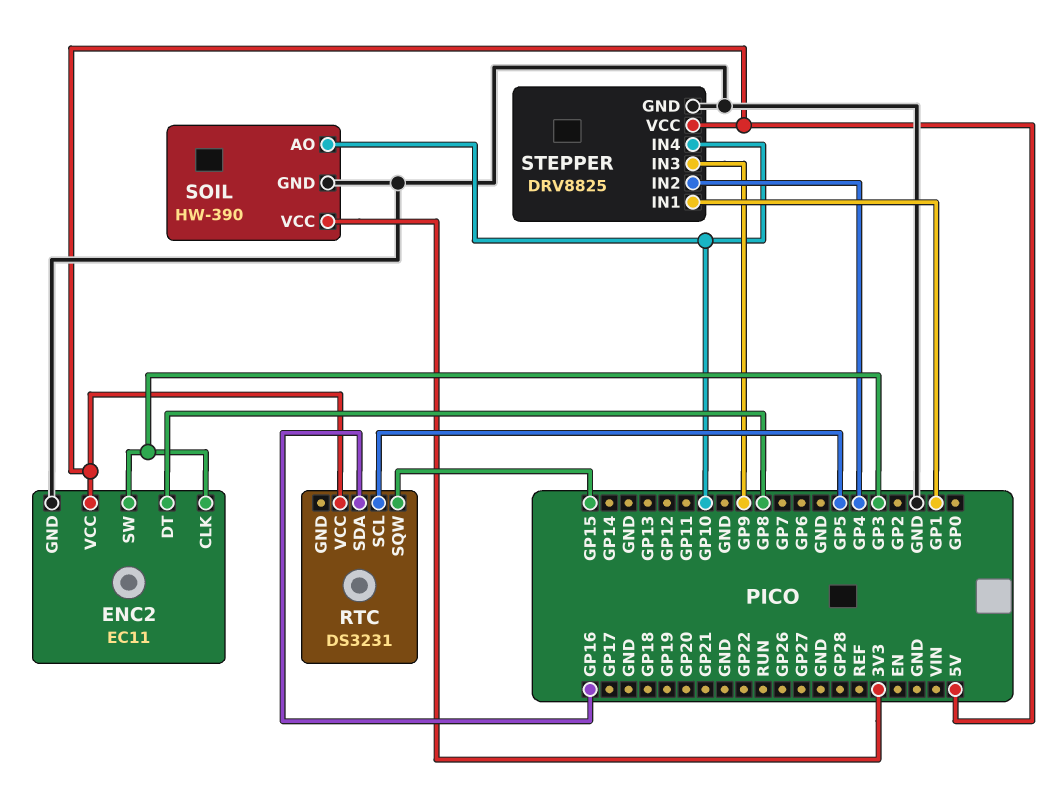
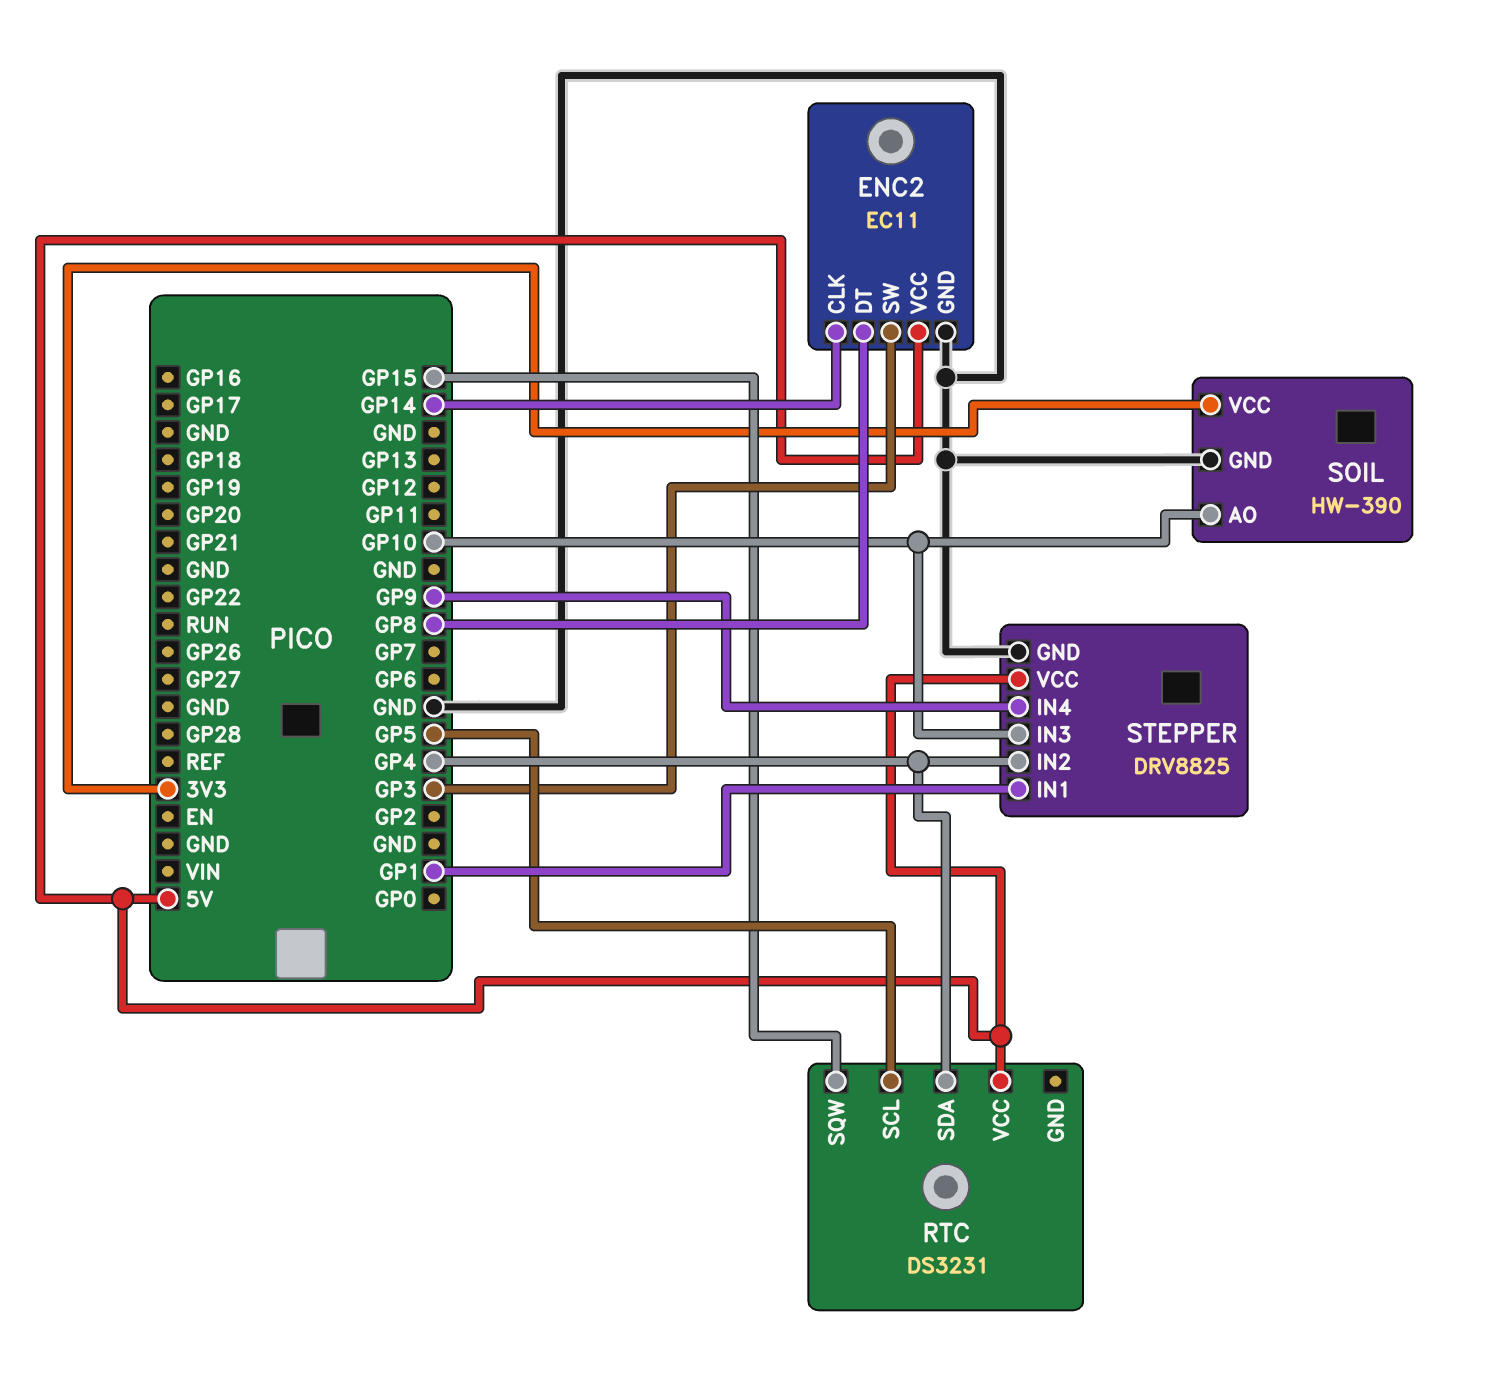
ENC2 pin CLK: GP3 -> GP14
RTC pin SDA: GP16 -> GP4
STEPPER pin IN3: GP9 -> GP10
STEPPER pin IN4: GP10 -> GP9

